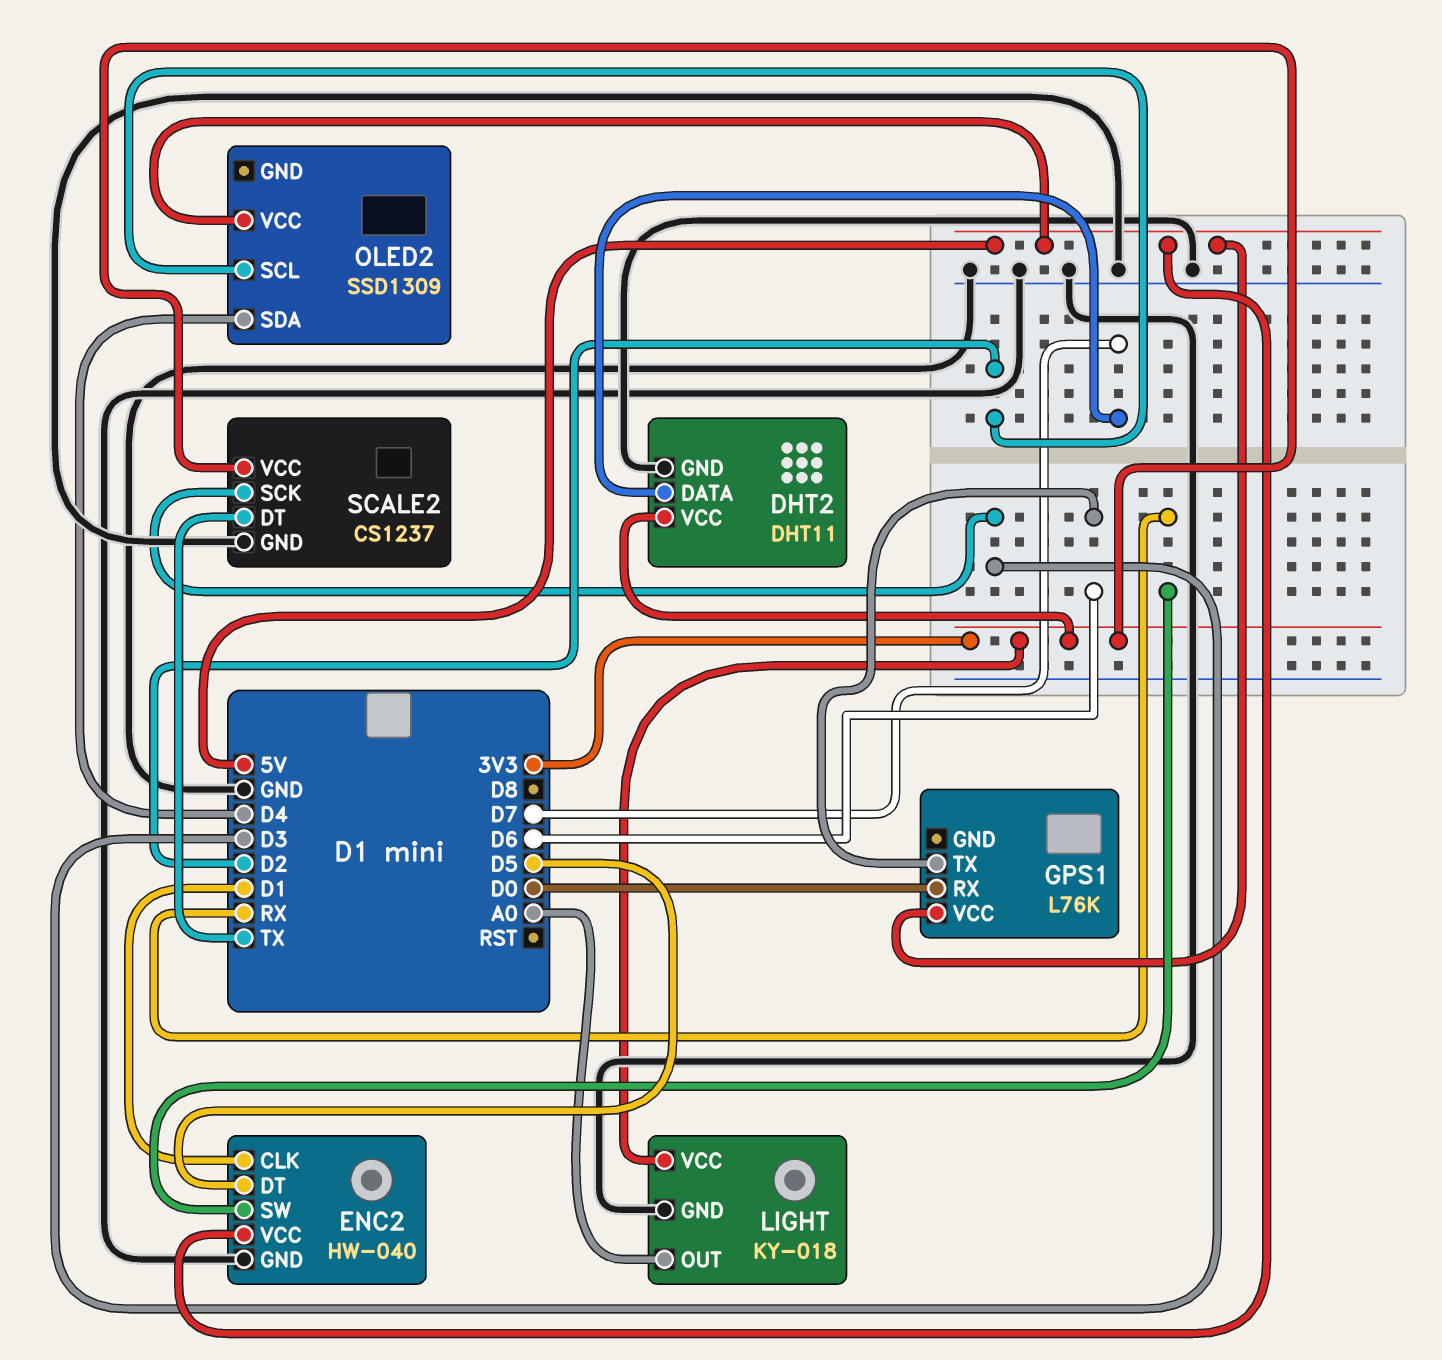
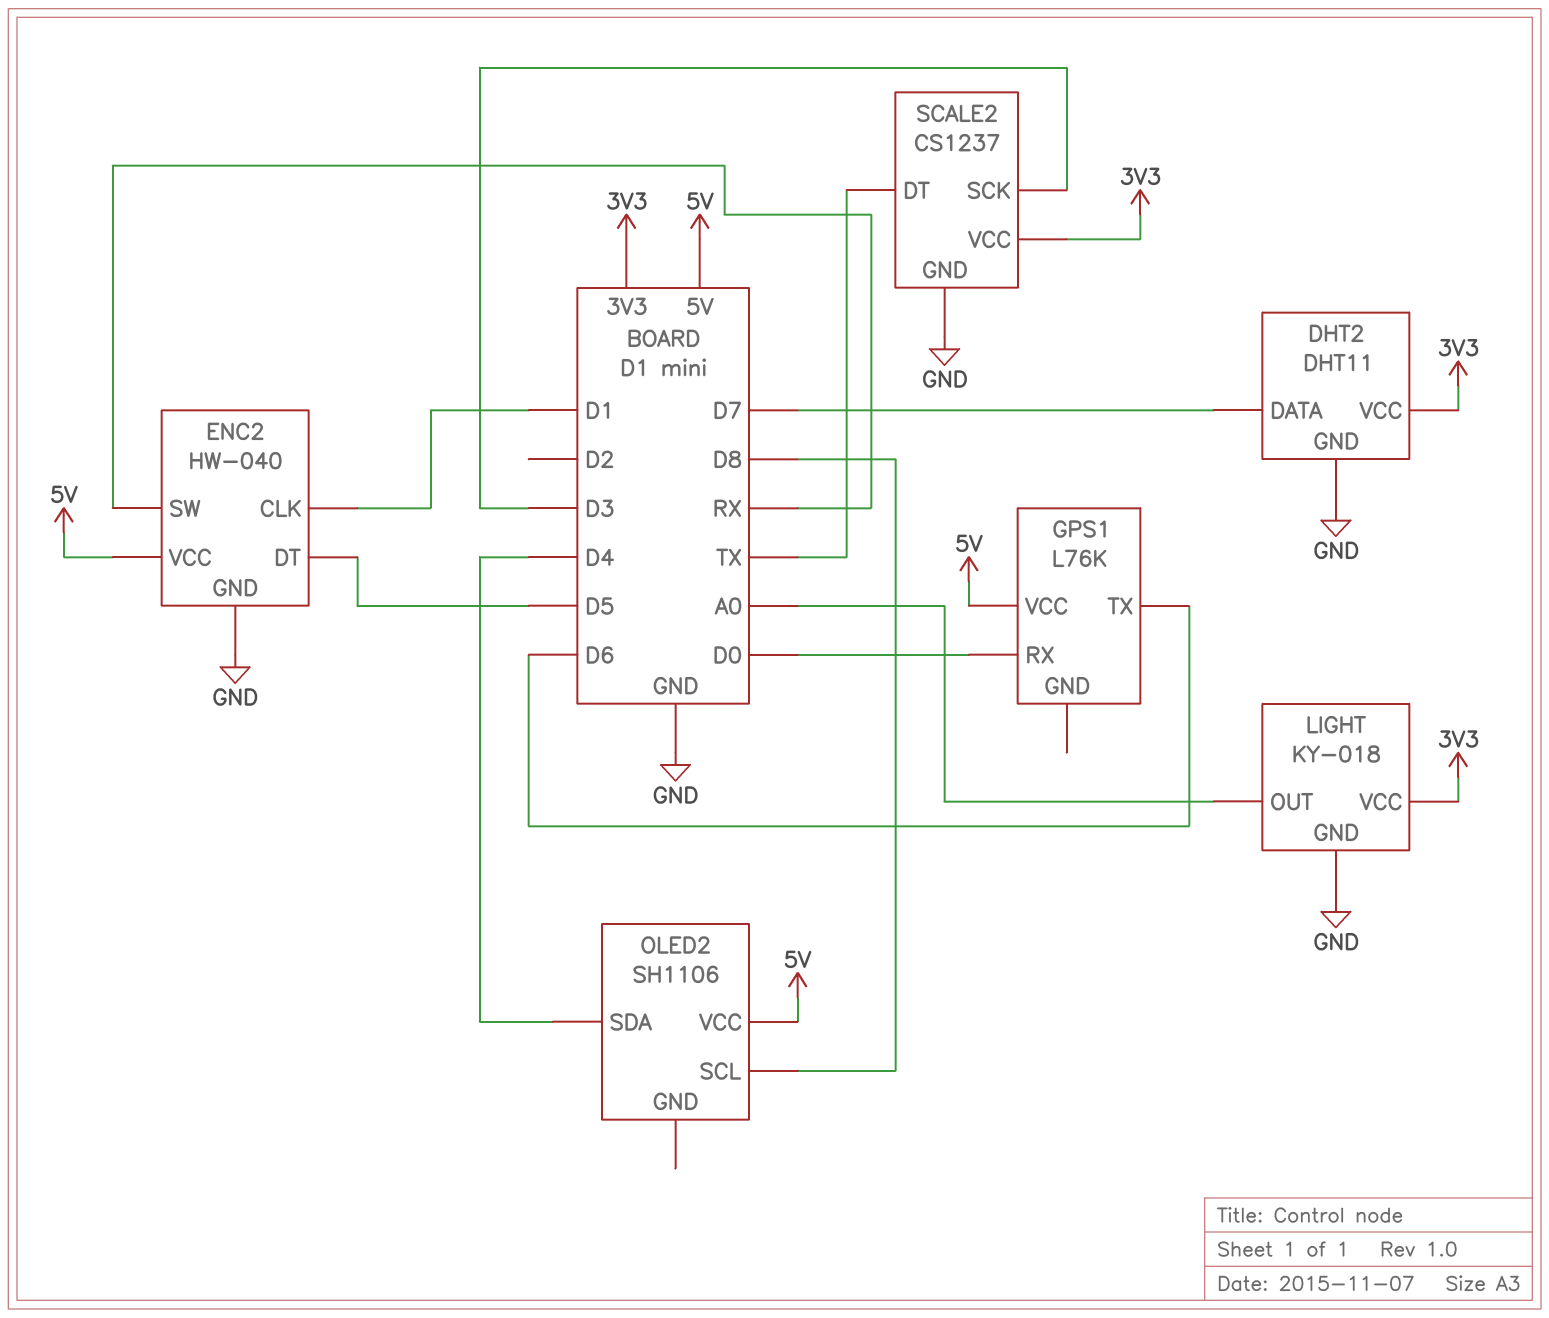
OLED2: SSD1309 -> SH1106
OLED2 pin SCL: D2 -> D8

